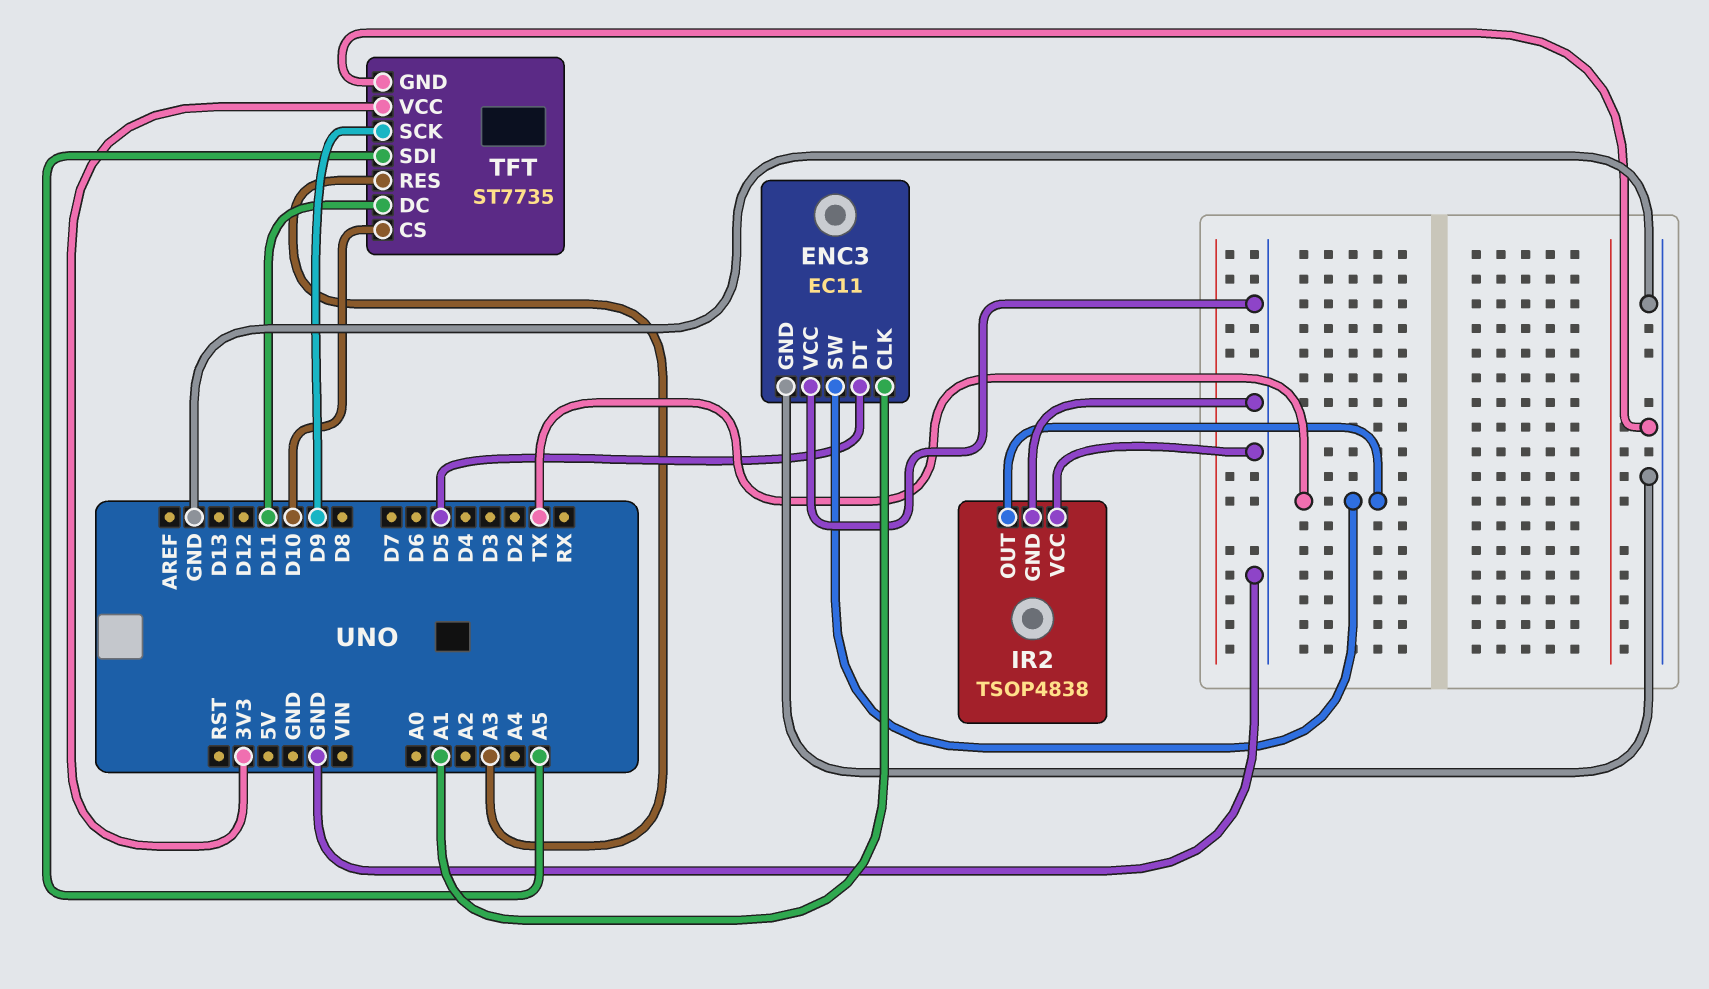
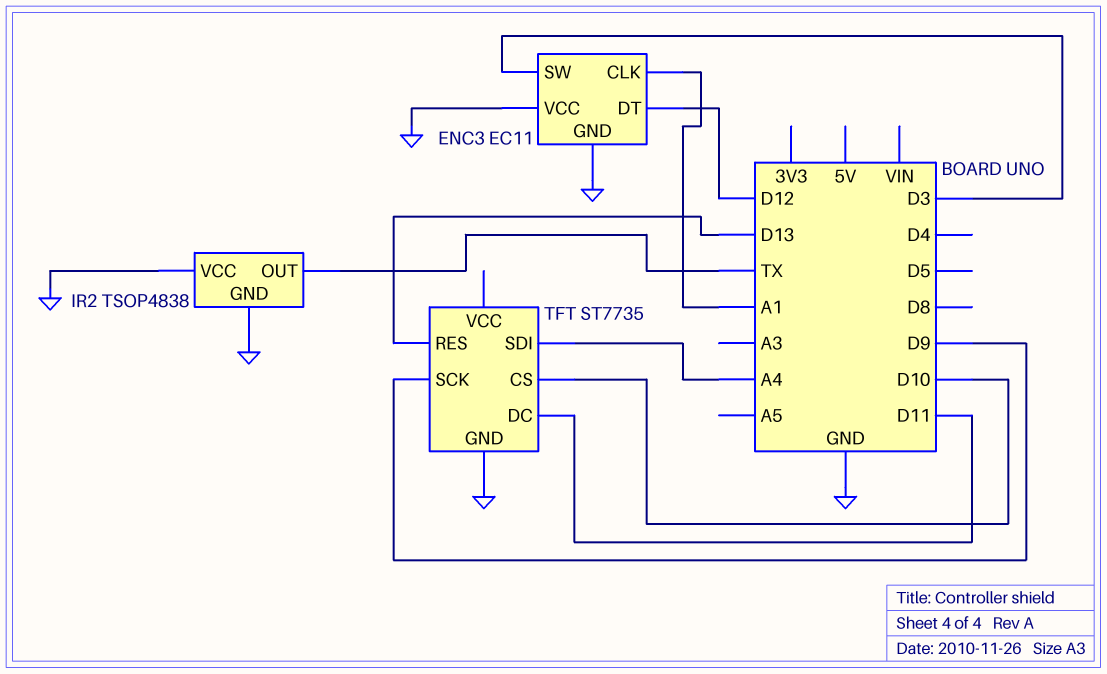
ENC3 pin DT: D5 -> D12
ENC3 pin SW: TX -> D3
TFT pin RES: A3 -> D13
TFT pin SDI: A5 -> A4
TFT pin VCC: 3V3 -> none

